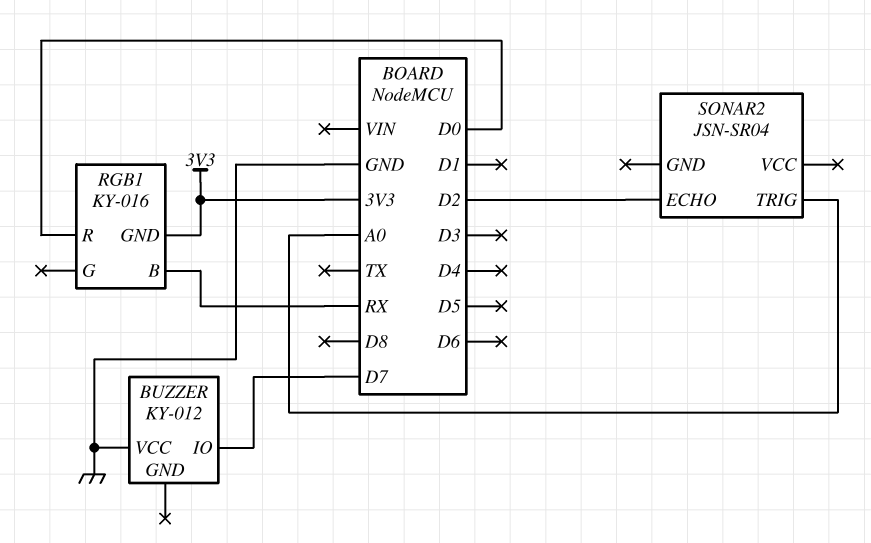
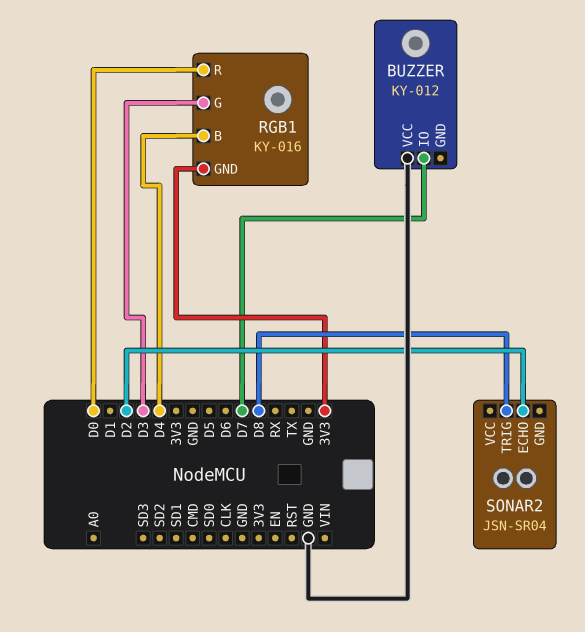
RGB1 pin B: RX -> D4
RGB1 pin G: none -> D3
SONAR2 pin TRIG: A0 -> D8

